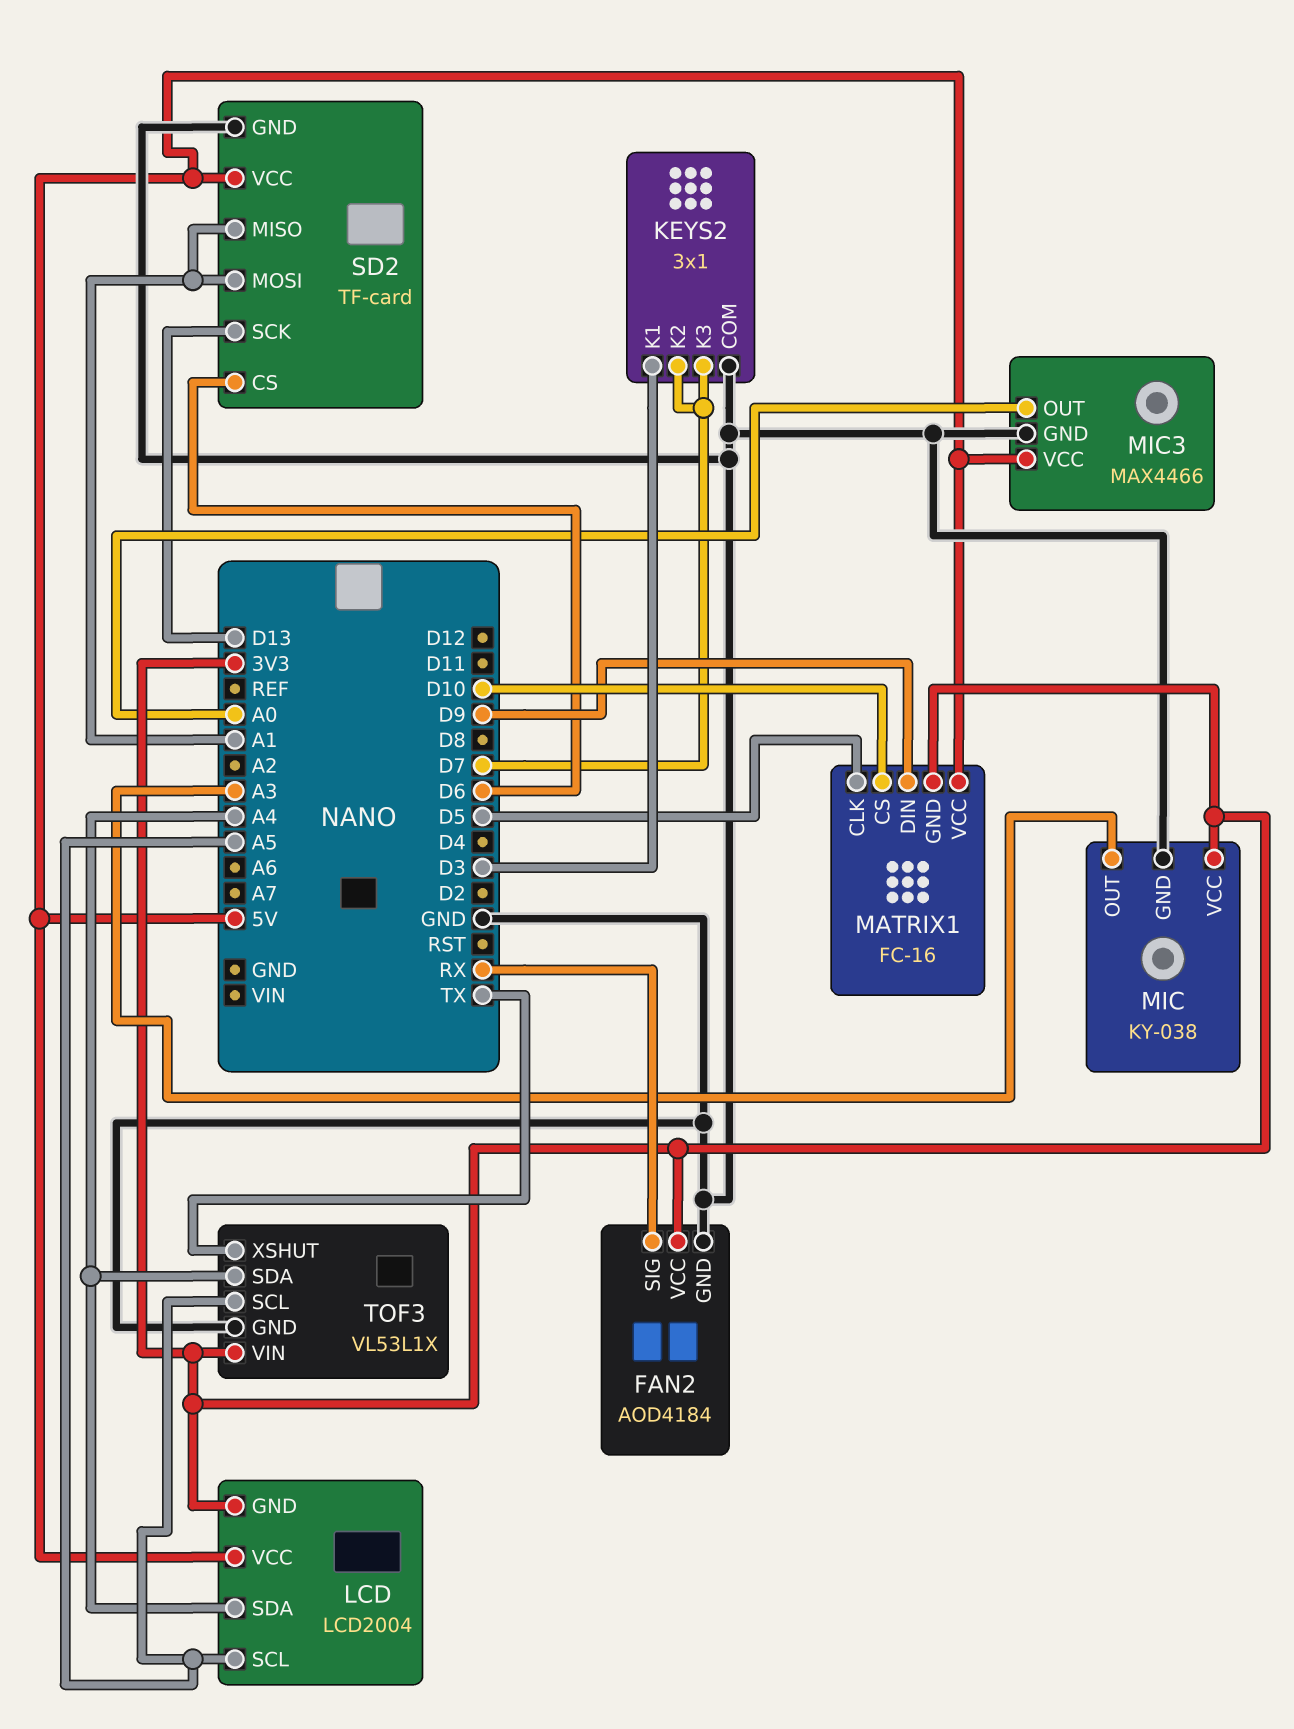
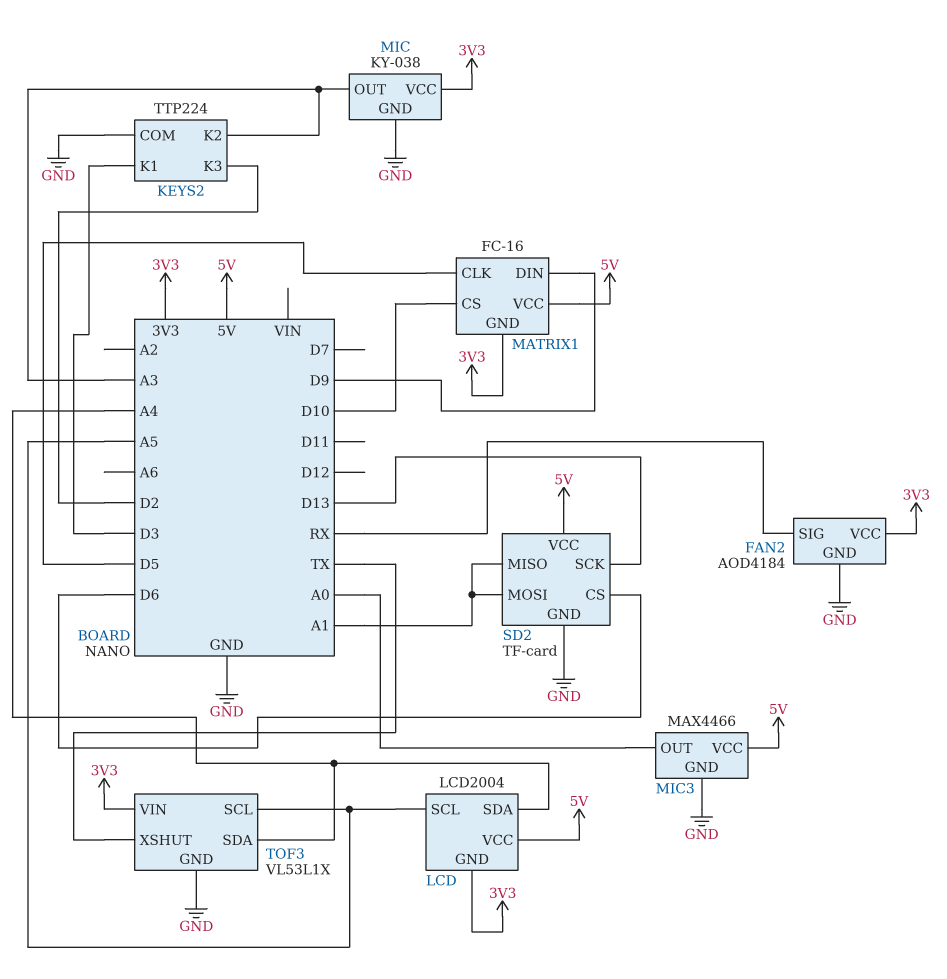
KEYS2: 3x1 -> TTP224
KEYS2 pin K2: D7 -> A3
KEYS2 pin K3: D7 -> D2

